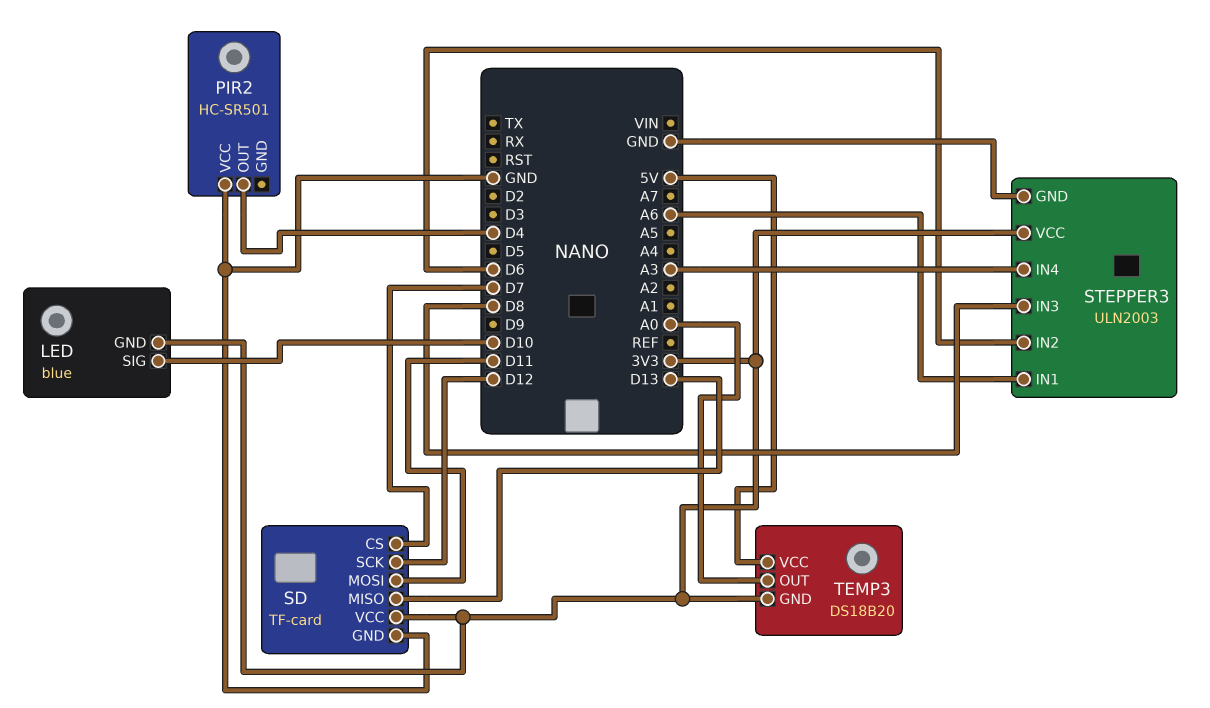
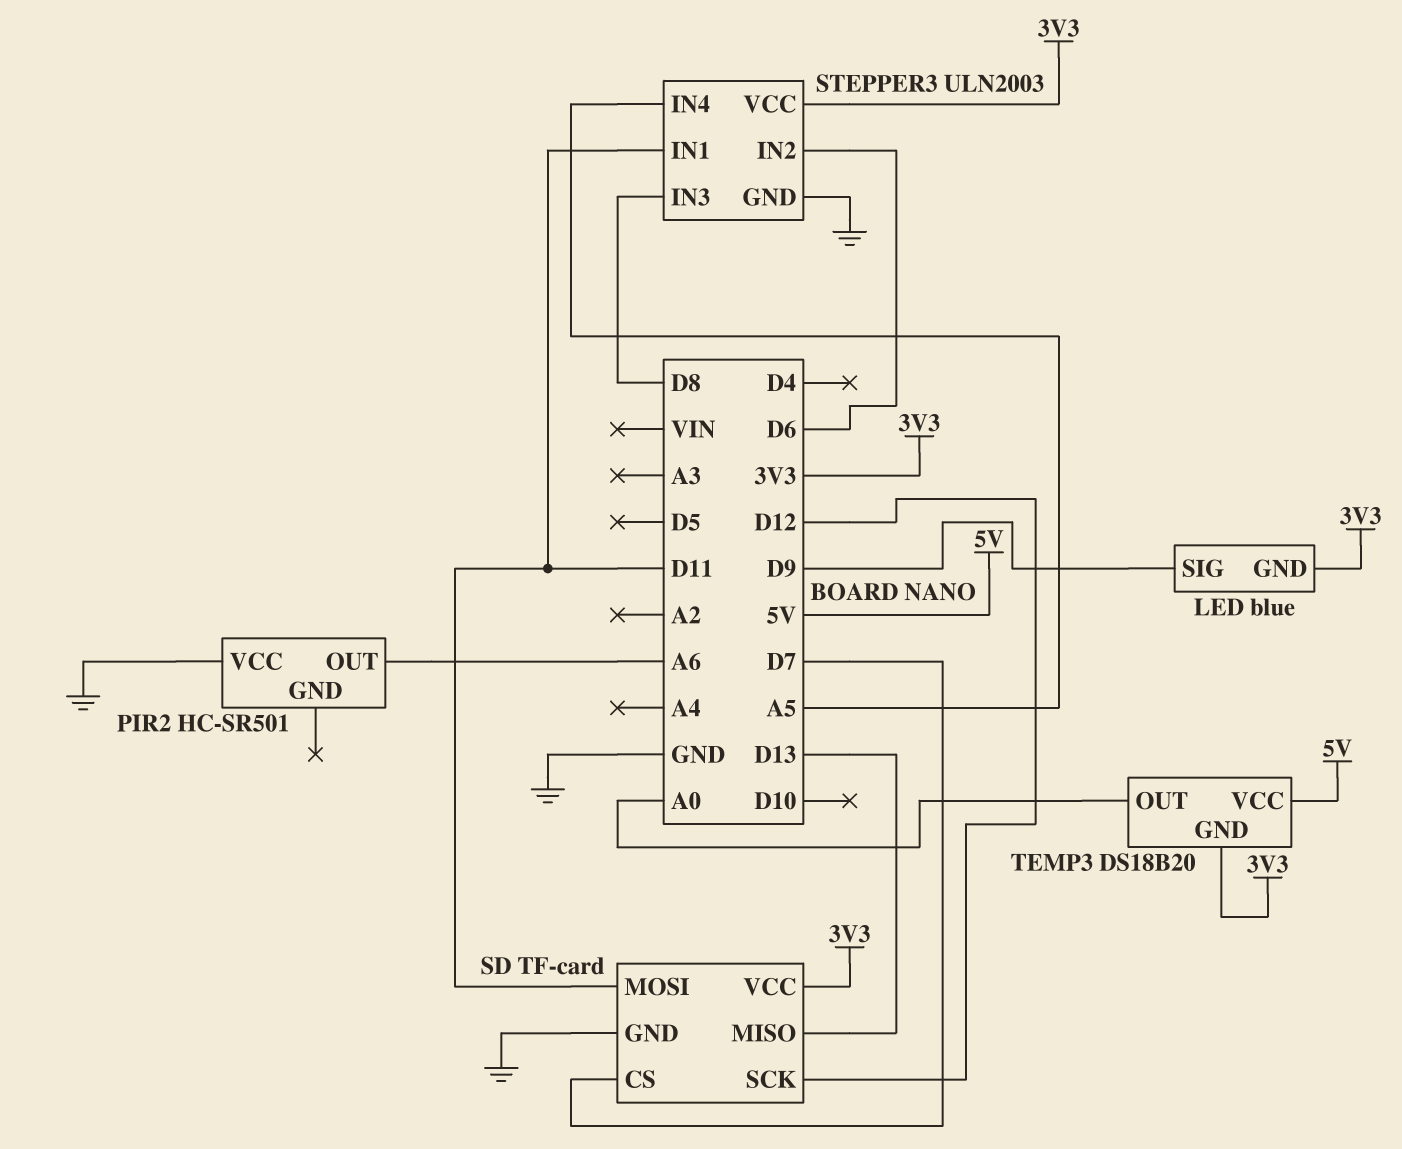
LED pin SIG: D10 -> D9
PIR2 pin OUT: D4 -> A6
STEPPER3 pin IN1: A6 -> D11
STEPPER3 pin IN4: A3 -> A5

